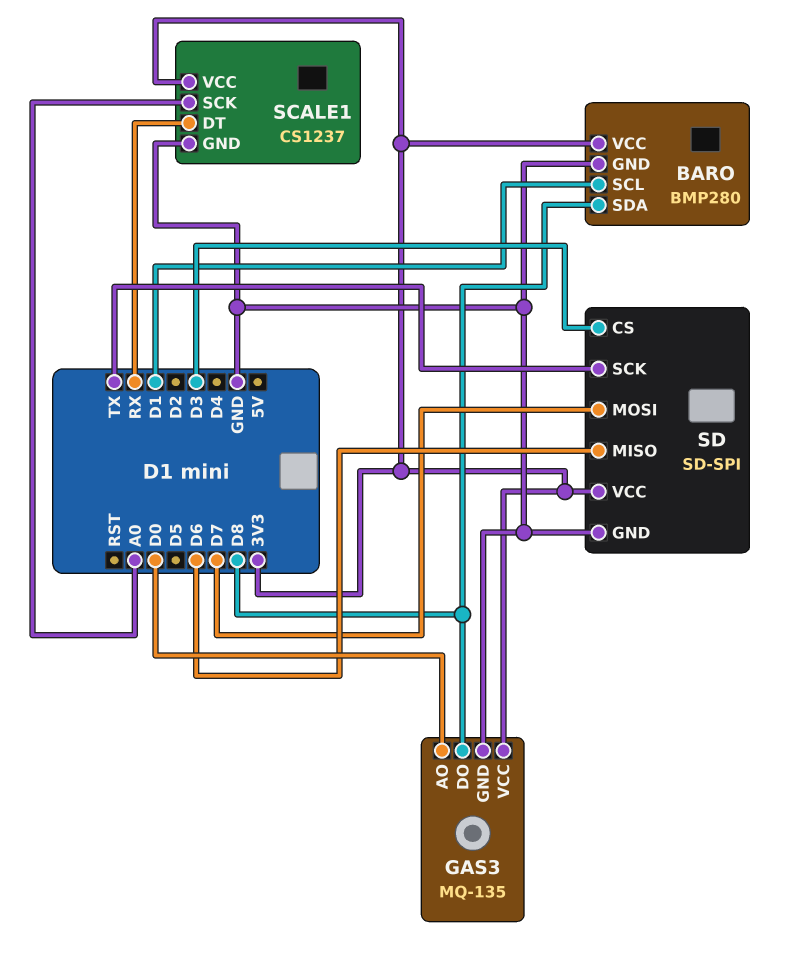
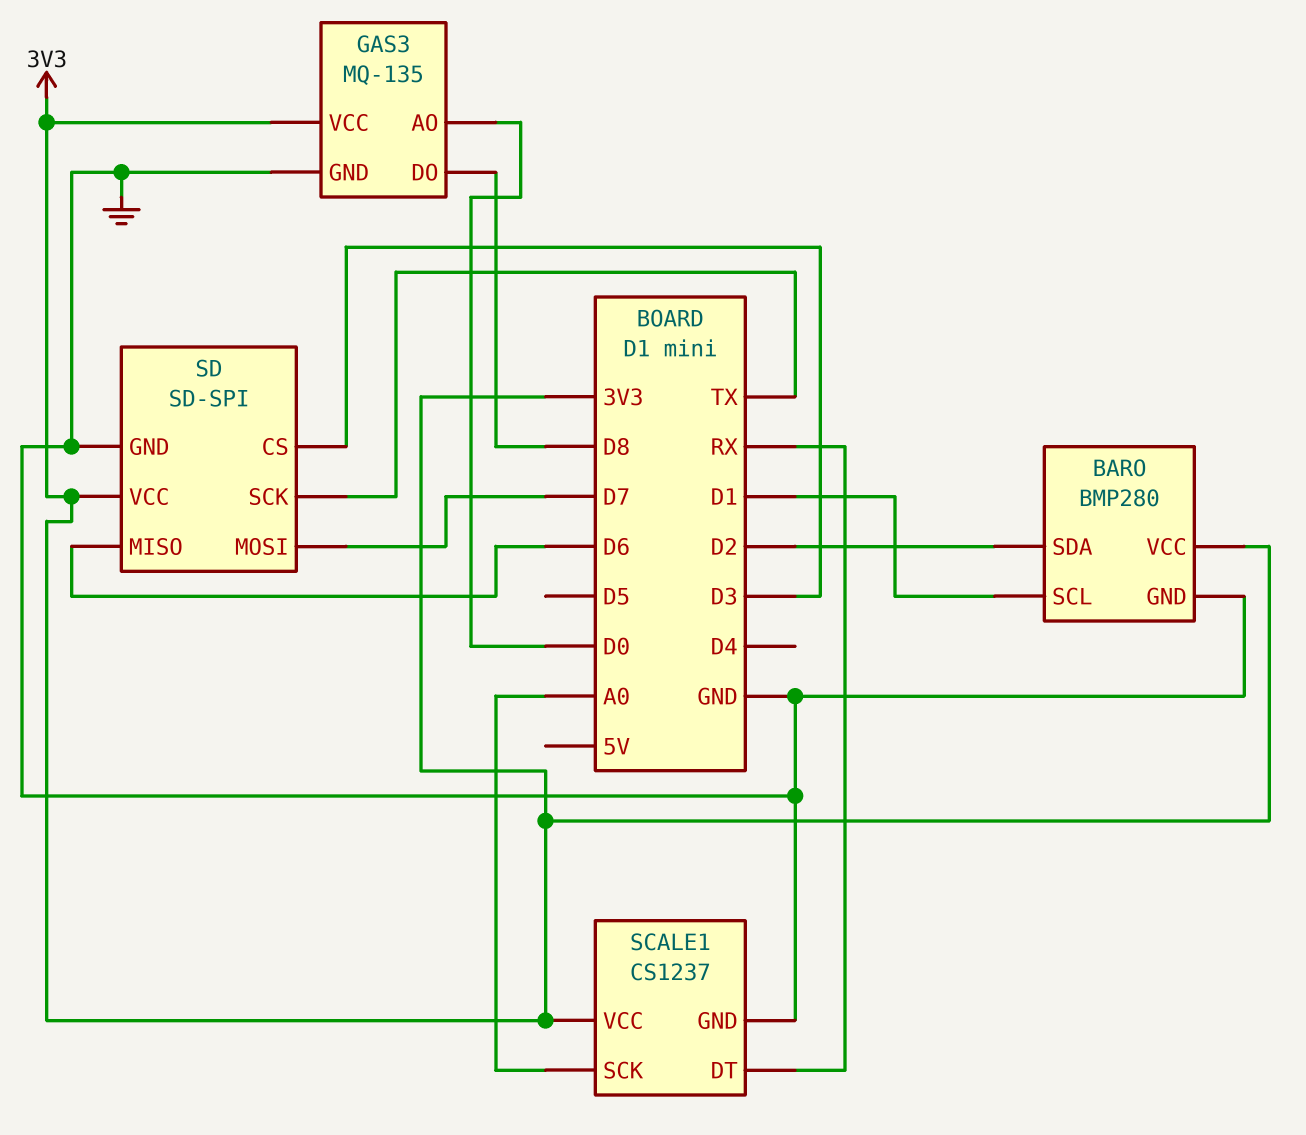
BARO pin SDA: D8 -> D2

